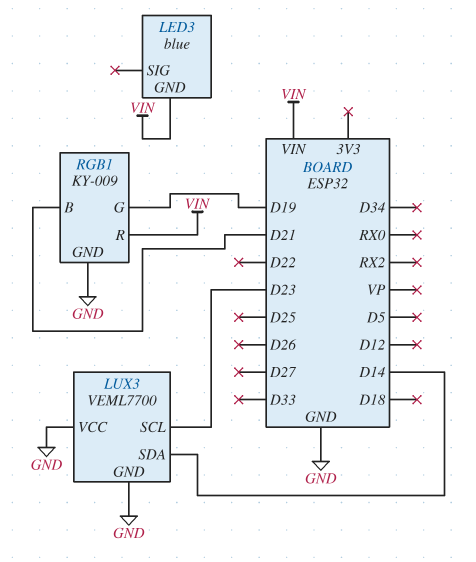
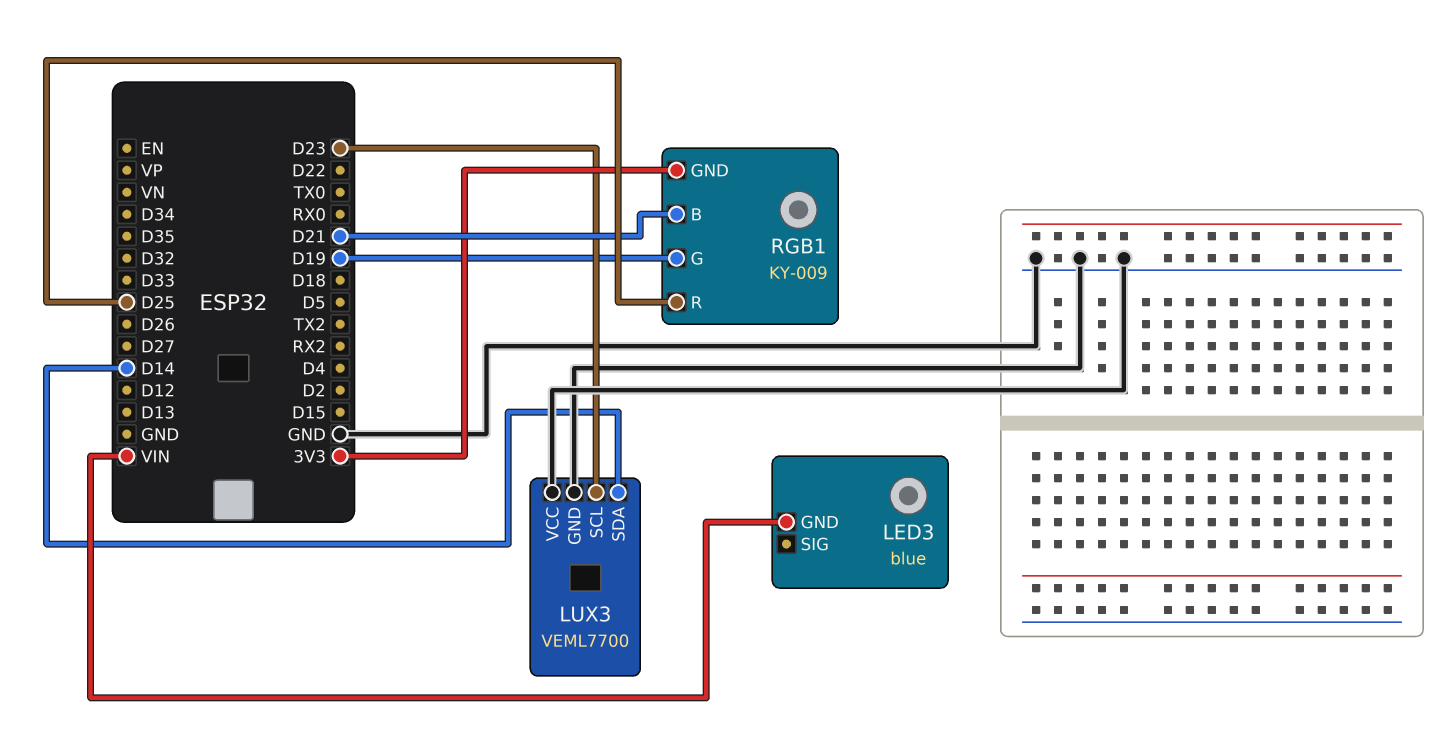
RGB1 pin GND: GND -> 3V3
RGB1 pin R: VIN -> D25

